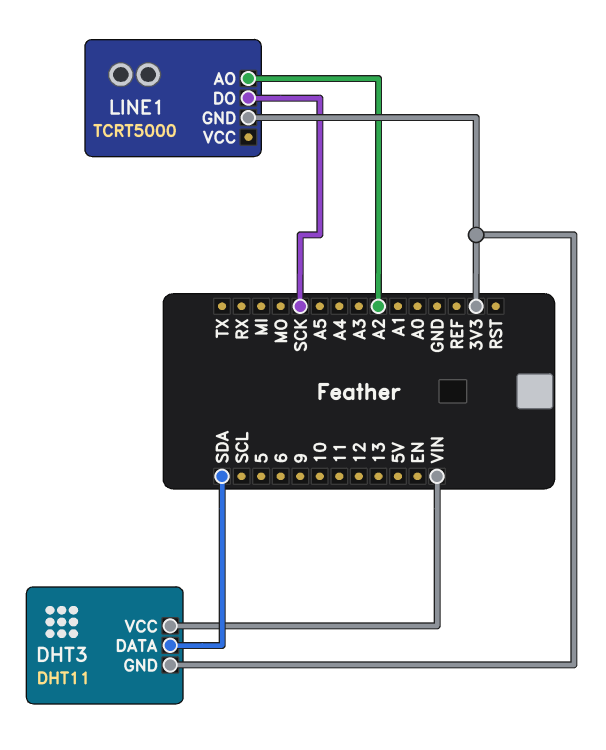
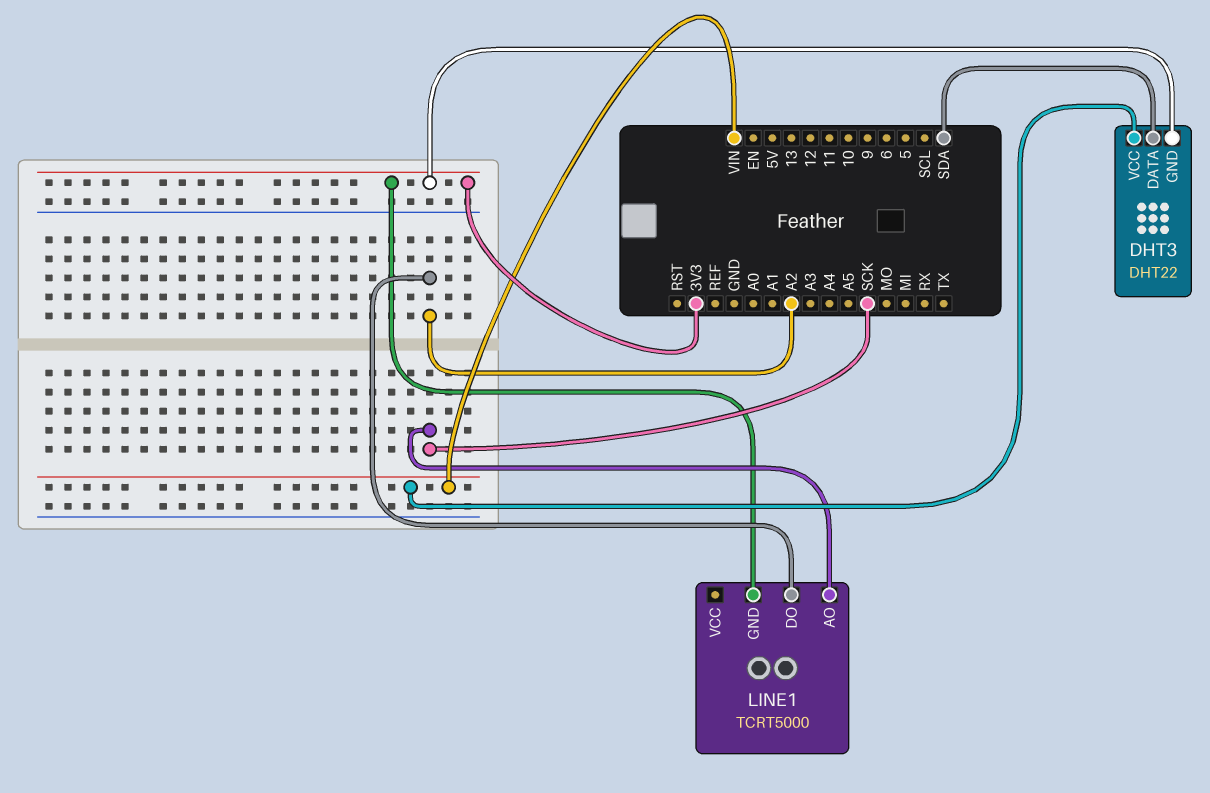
DHT3: DHT11 -> DHT22
LINE1 pin AO: A2 -> SCK
LINE1 pin DO: SCK -> A2

